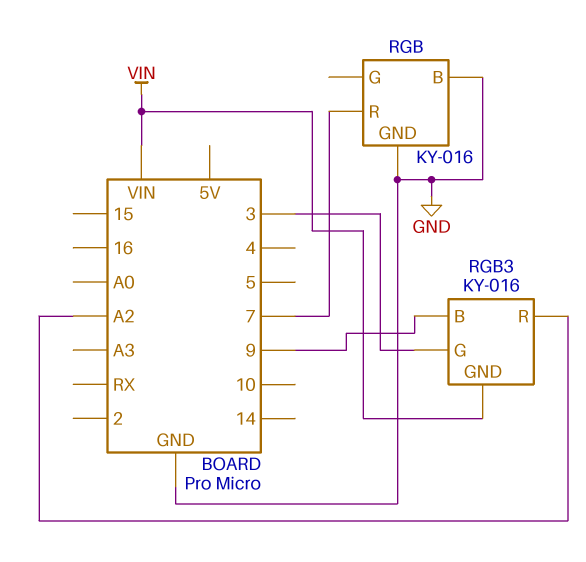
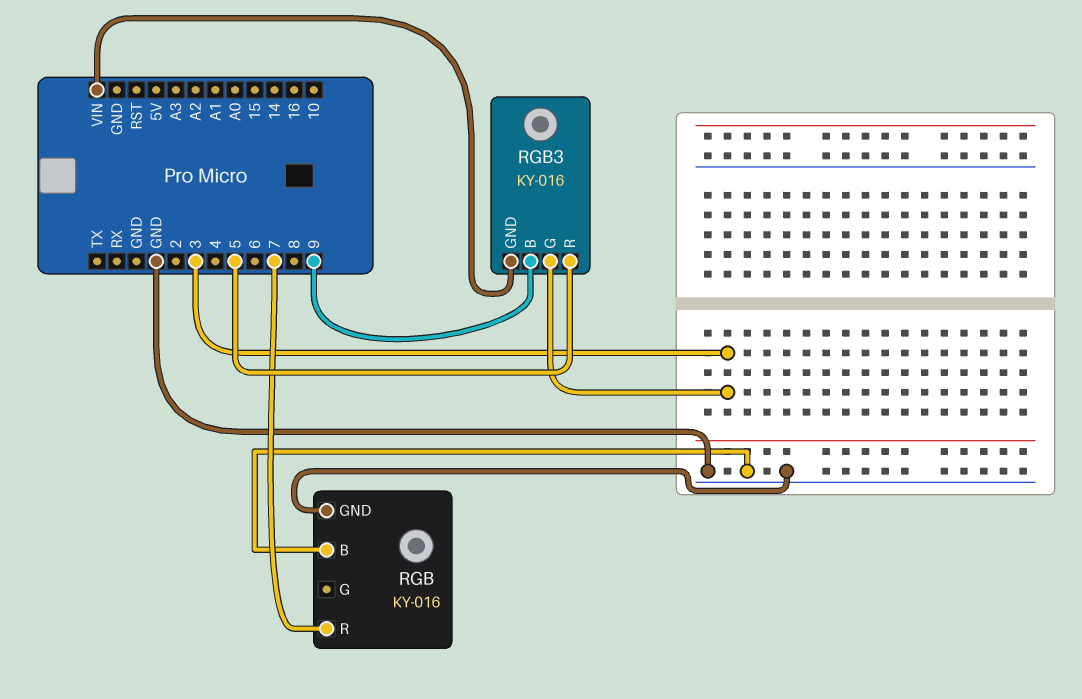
RGB3 pin R: A2 -> 5

